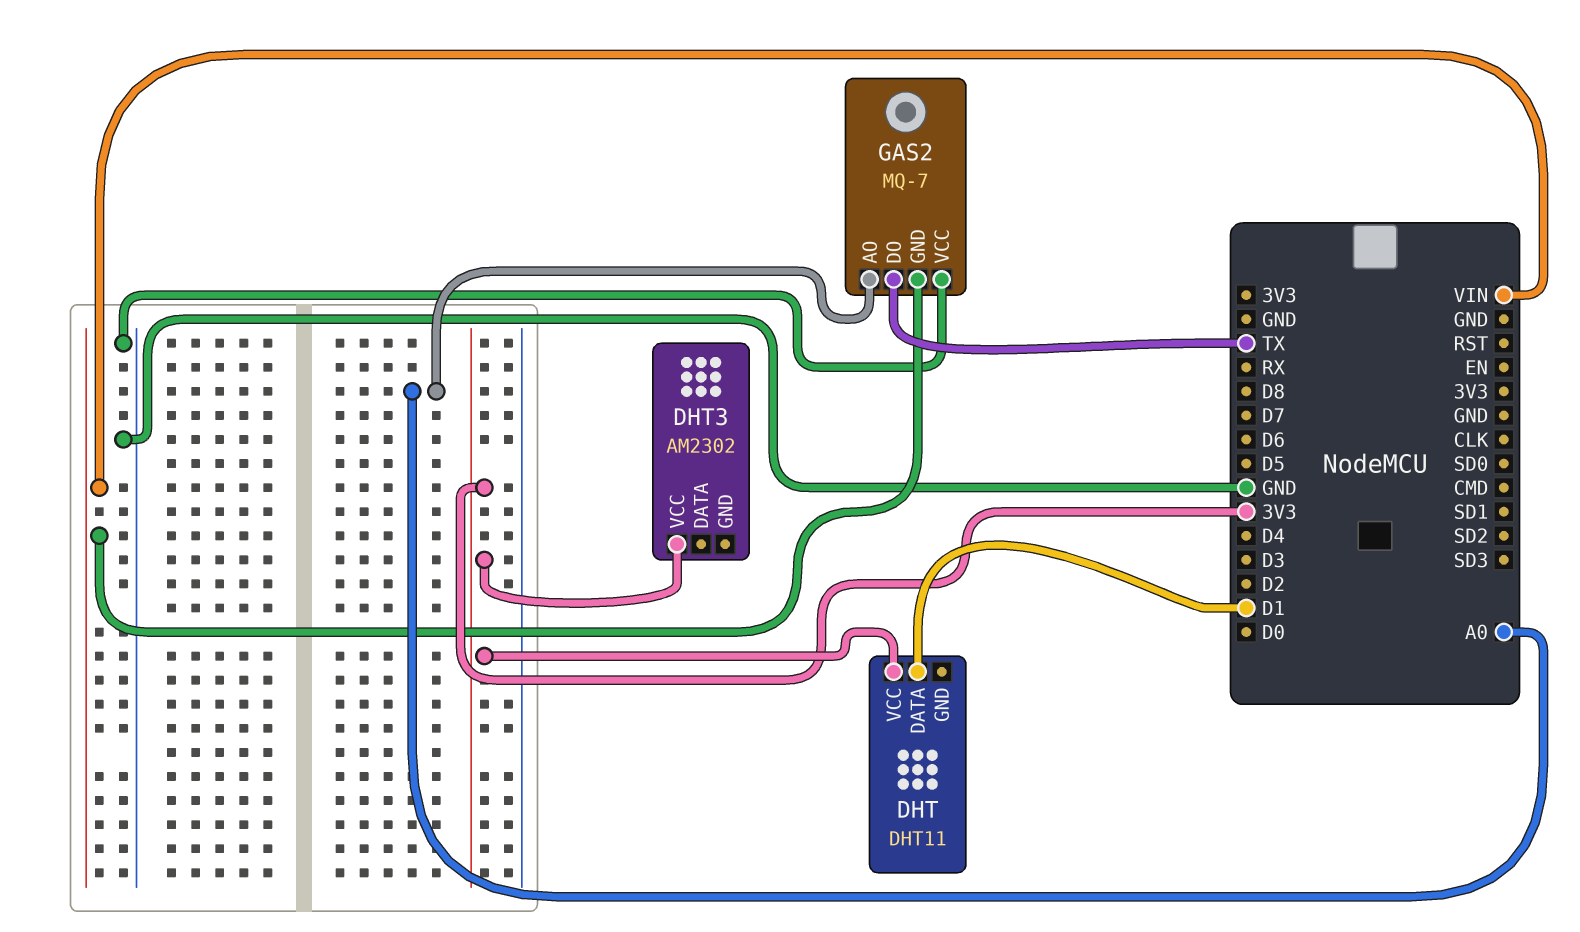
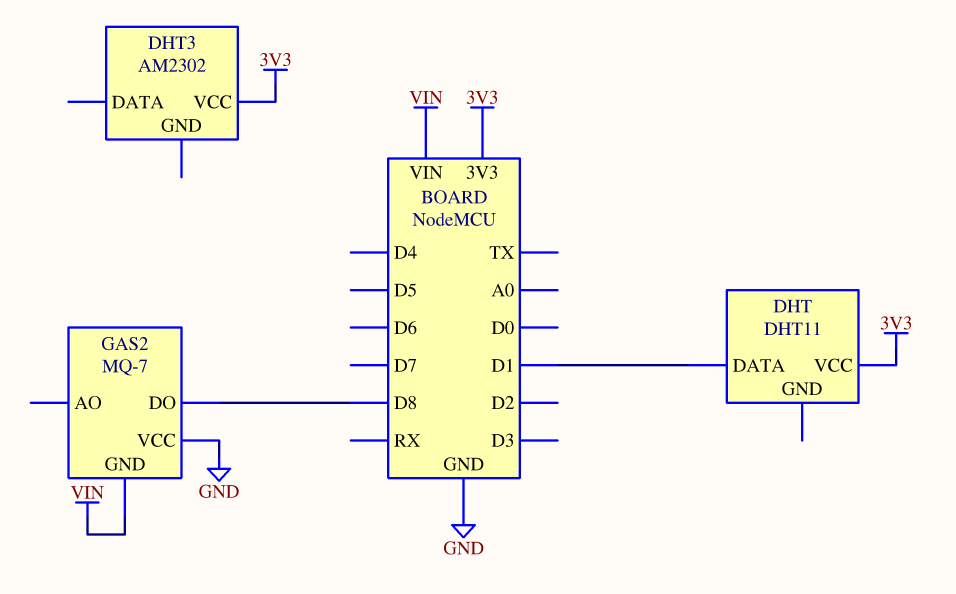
GAS2 pin AO: A0 -> none
GAS2 pin DO: TX -> D8

